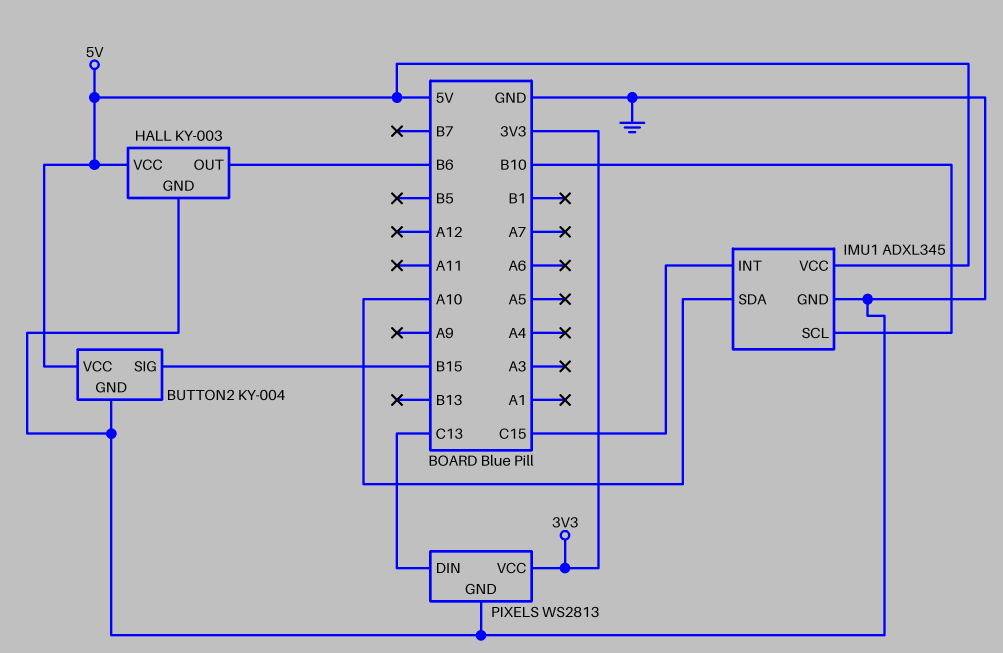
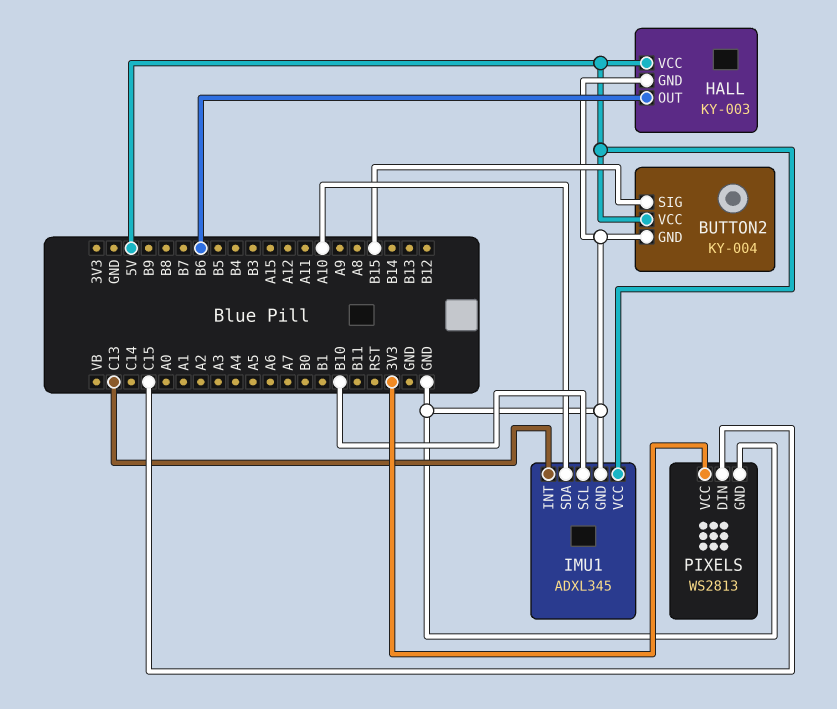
IMU1 pin INT: C15 -> C13
PIXELS pin DIN: C13 -> C15

